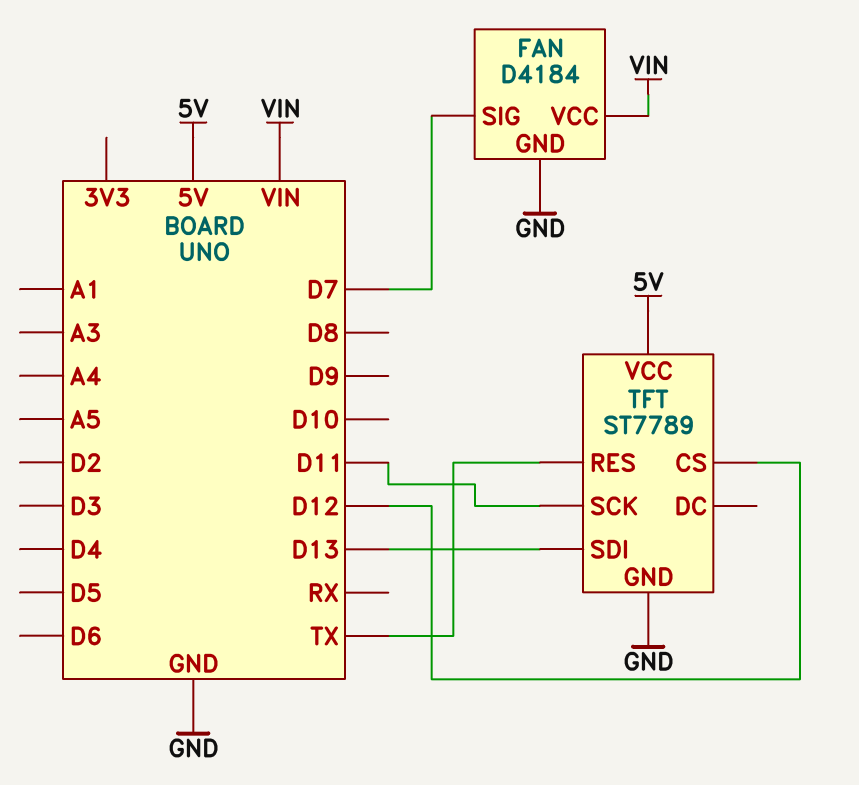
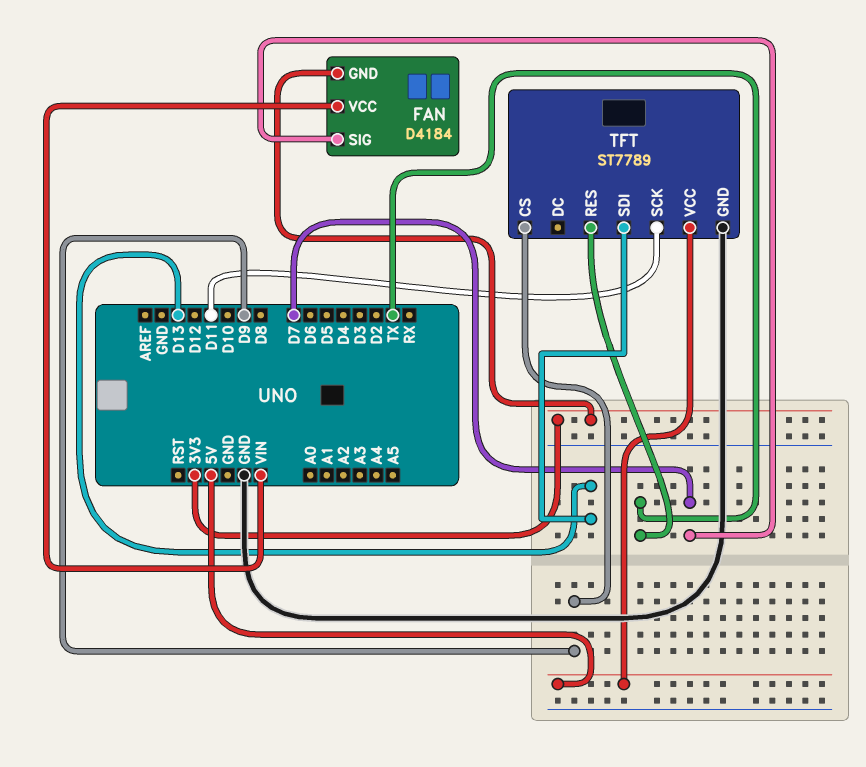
FAN pin GND: GND -> 3V3
TFT pin CS: D12 -> D9

